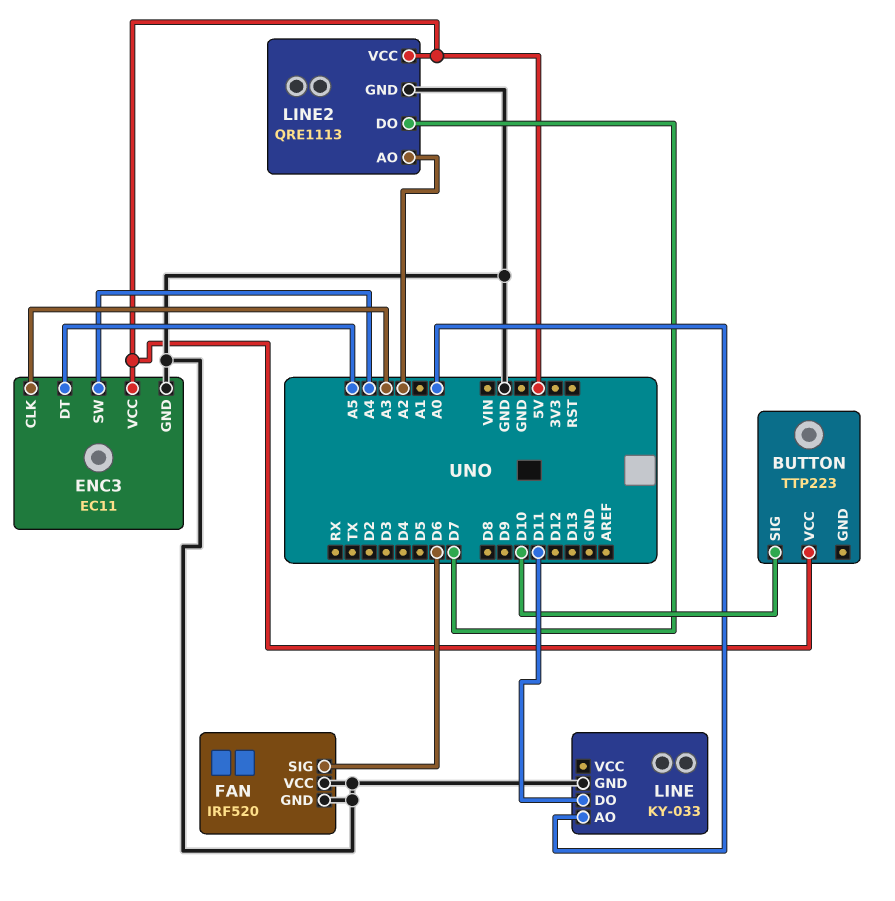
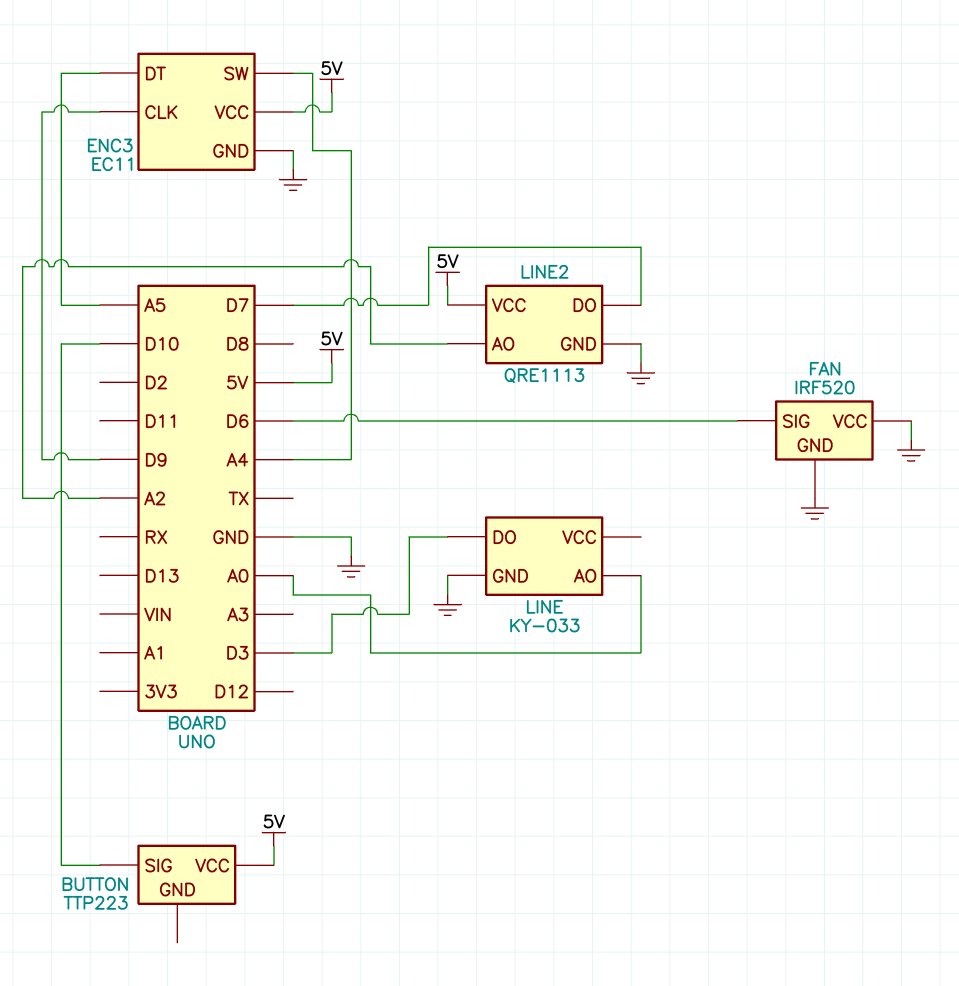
ENC3 pin CLK: A3 -> D9
LINE pin DO: D11 -> D3

